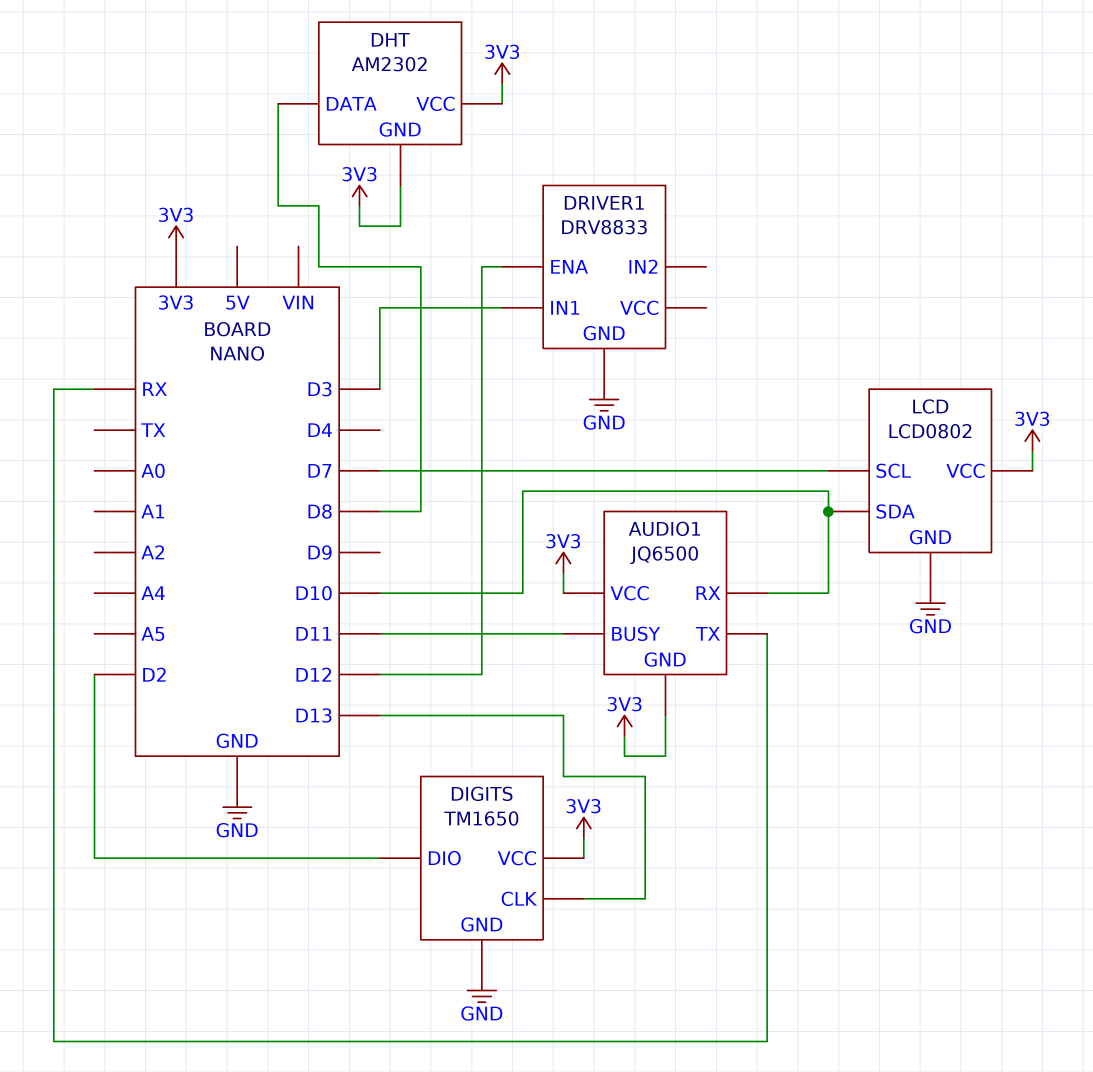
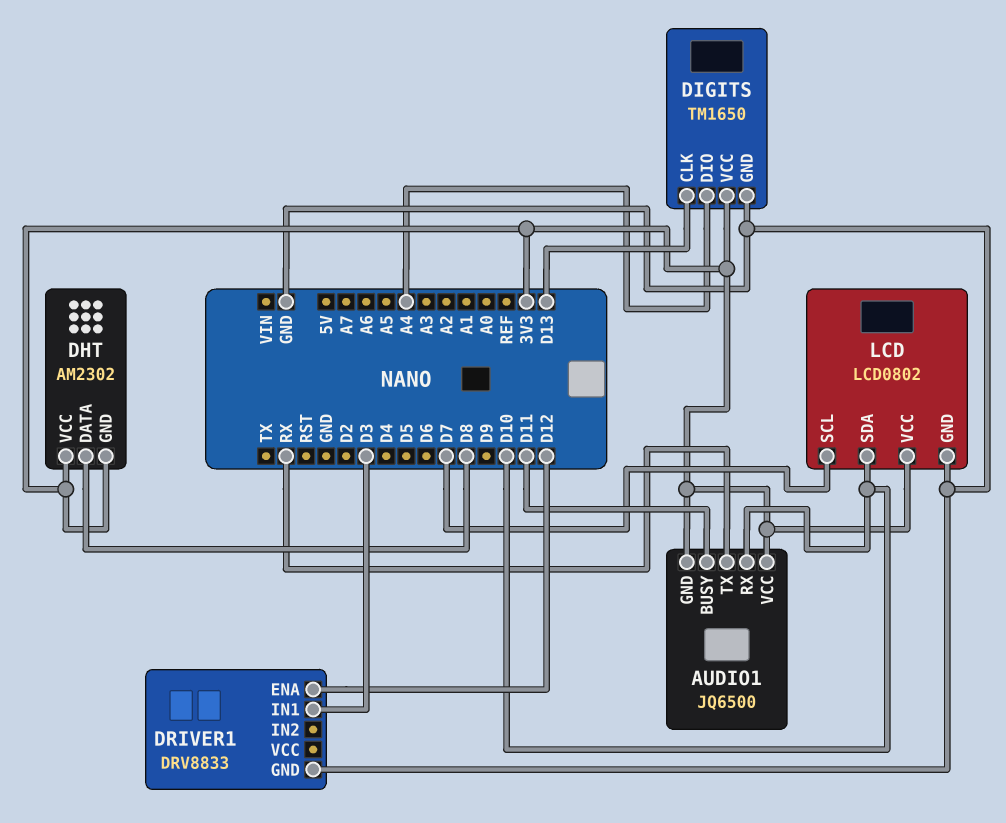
DIGITS pin DIO: D2 -> A4

